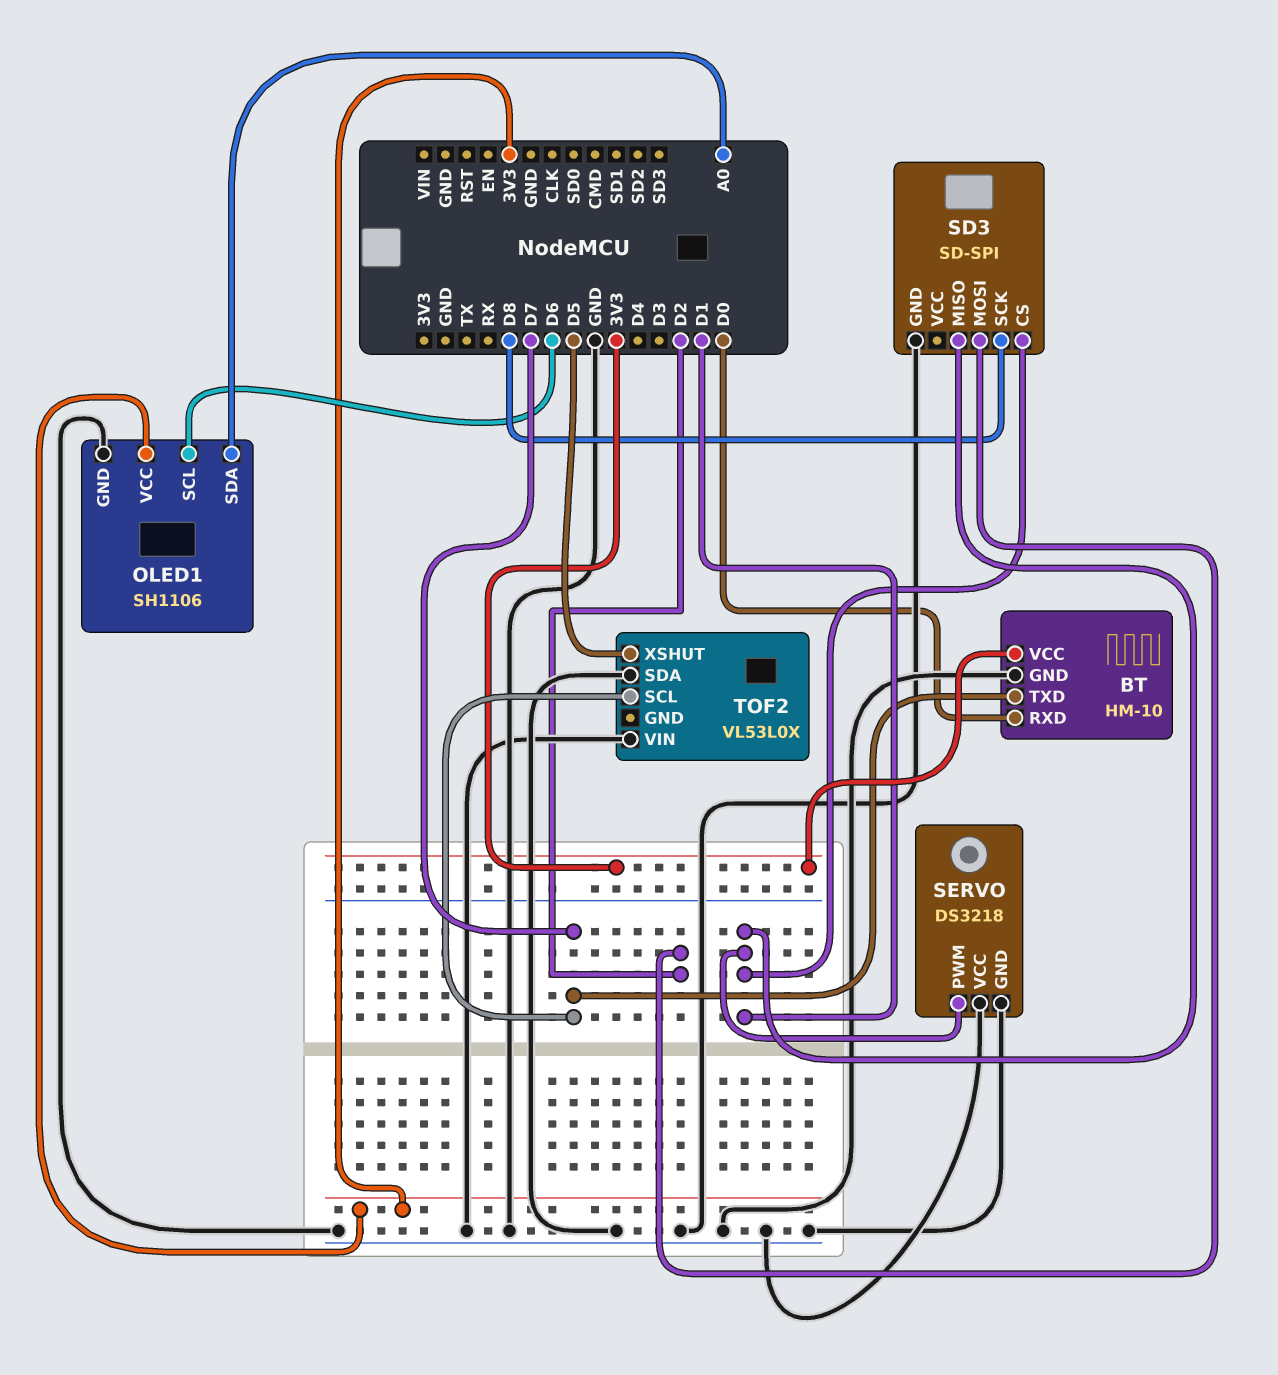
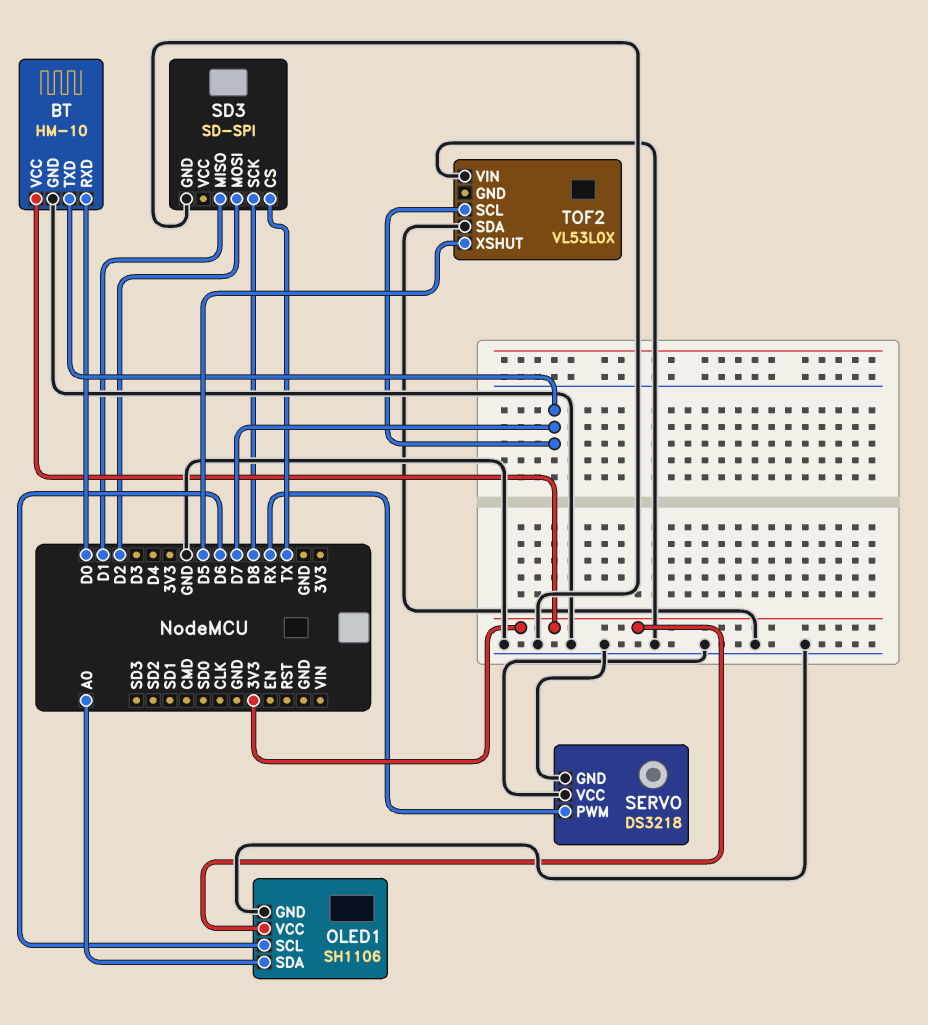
SD3 pin CS: D1 -> TX
SERVO pin PWM: D1 -> RX

